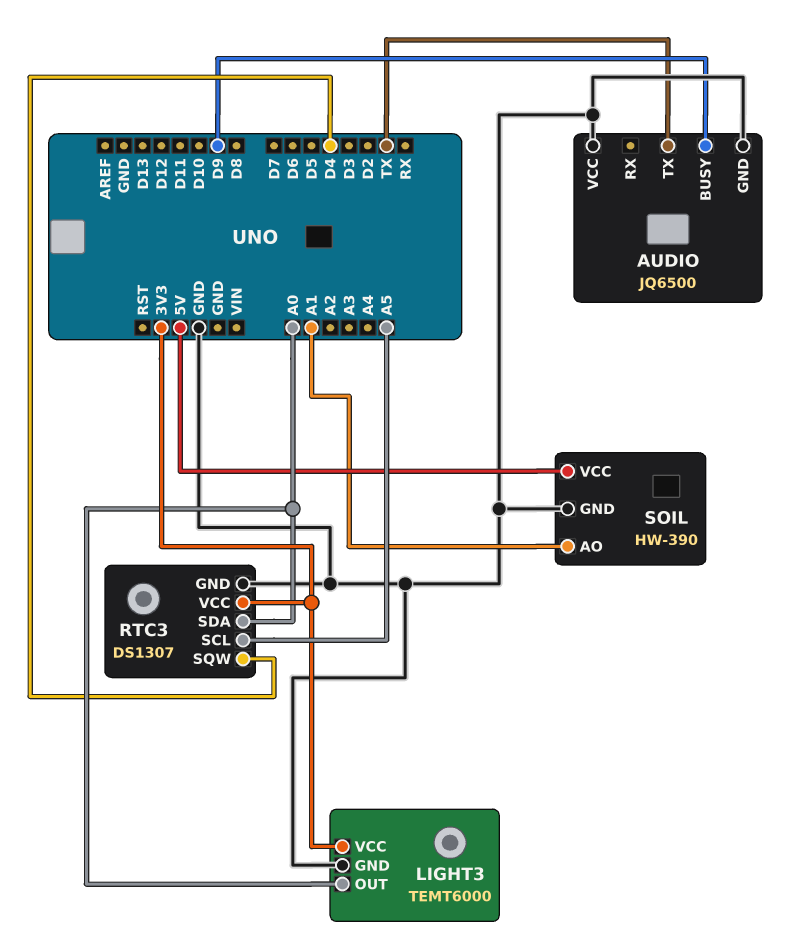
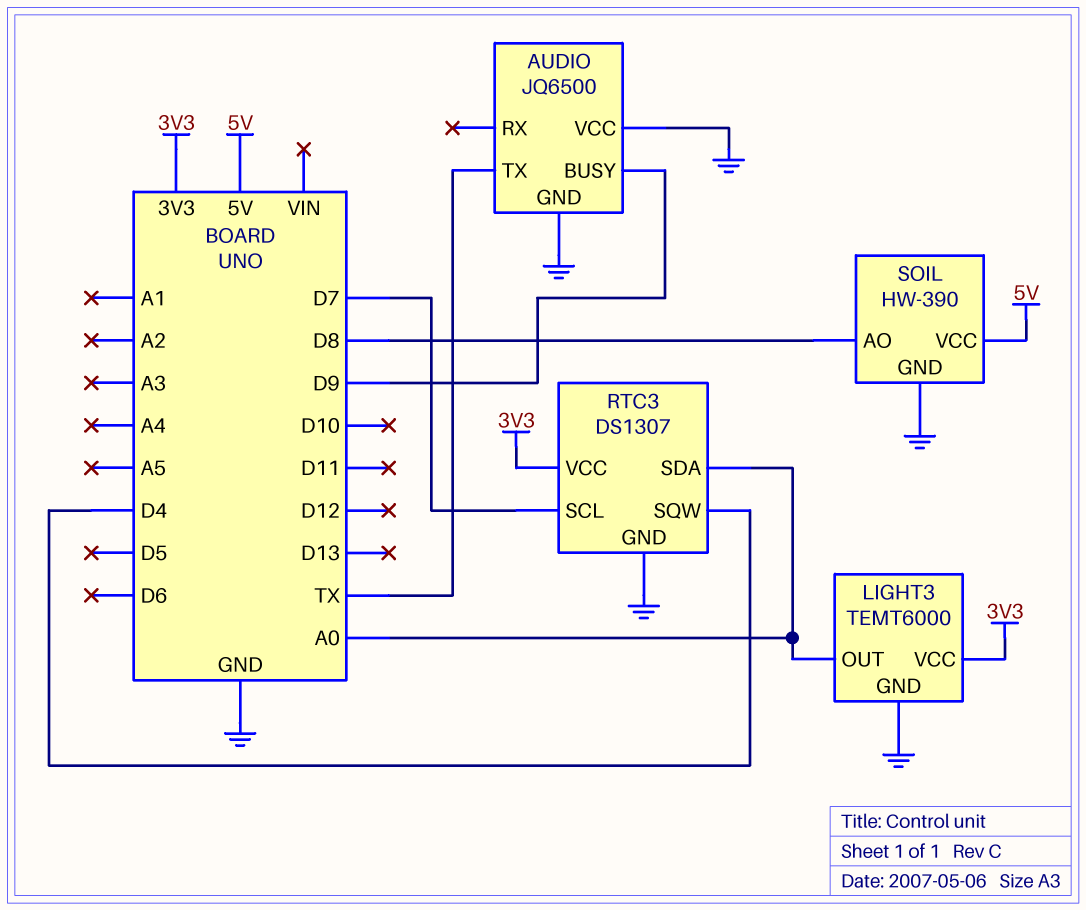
RTC3 pin SCL: A5 -> D7
SOIL pin AO: A1 -> D8

